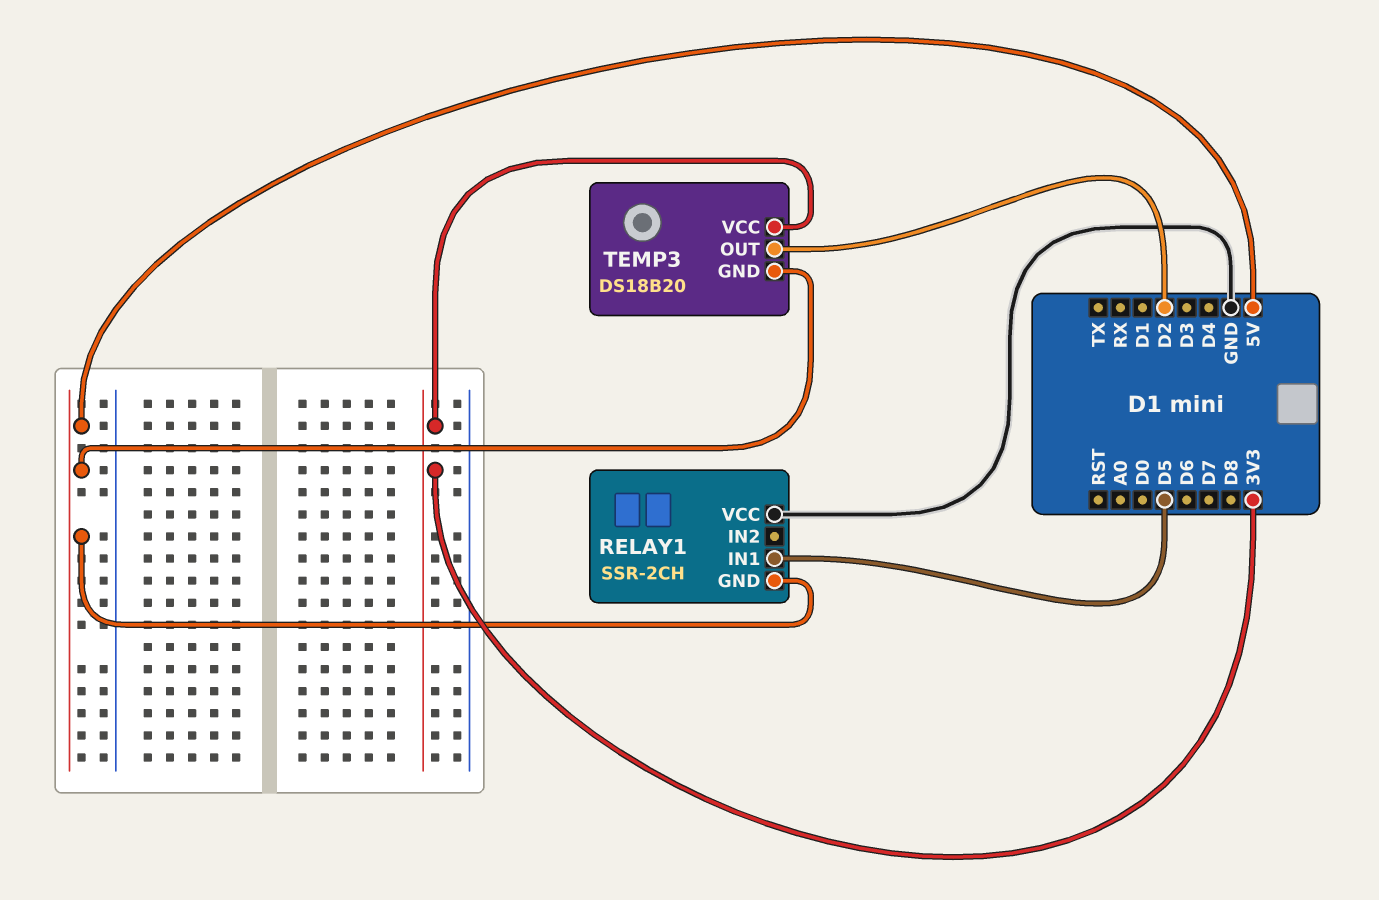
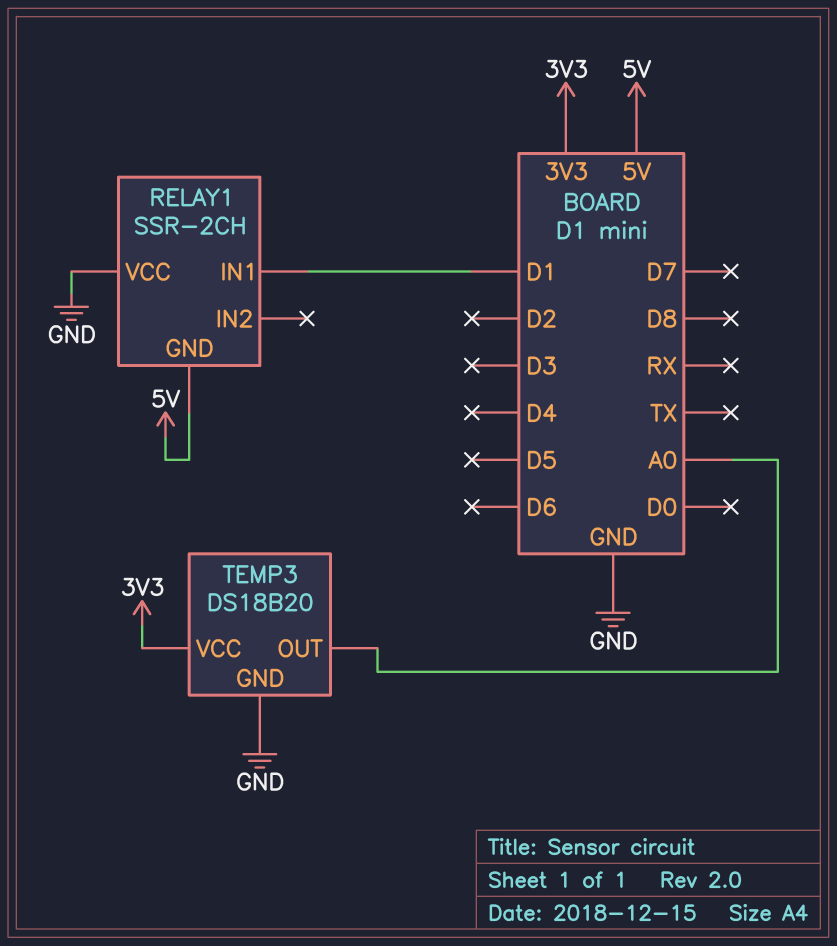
RELAY1 pin IN1: D5 -> D1
TEMP3 pin GND: 5V -> GND
TEMP3 pin OUT: D2 -> A0

